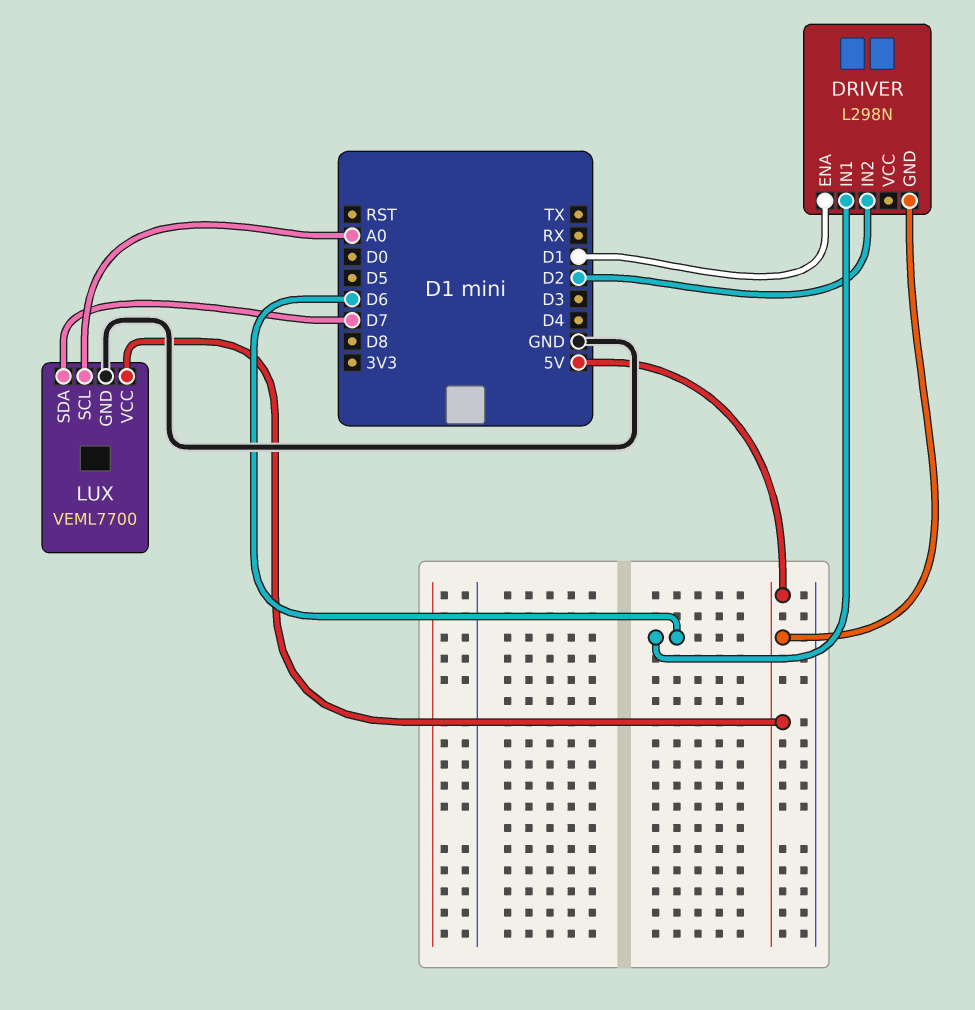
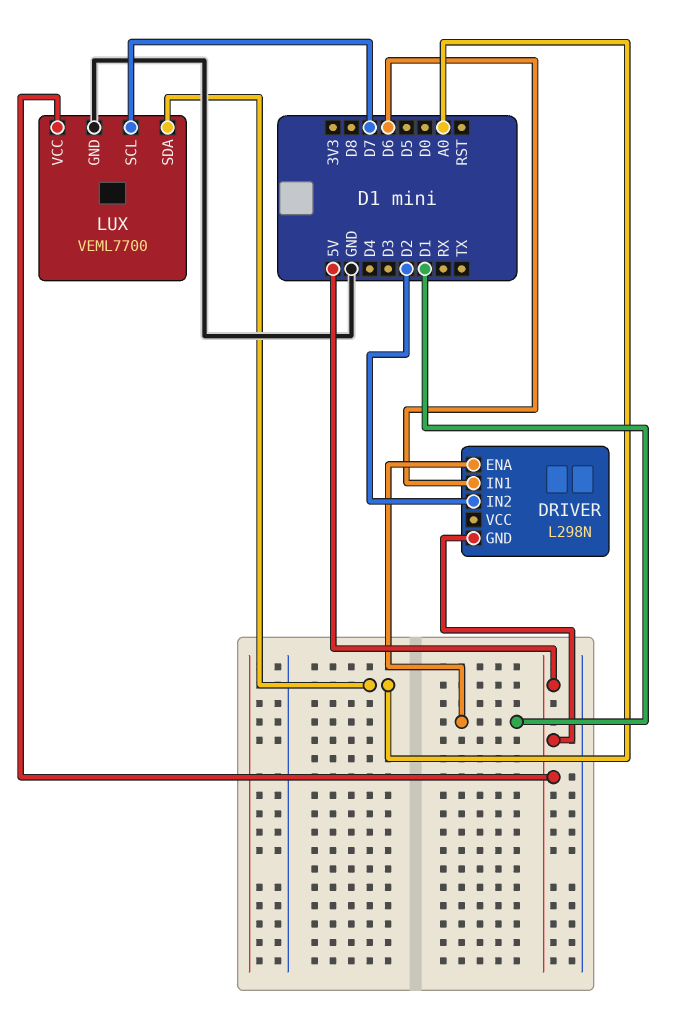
LUX pin SCL: A0 -> D7
LUX pin SDA: D7 -> A0

